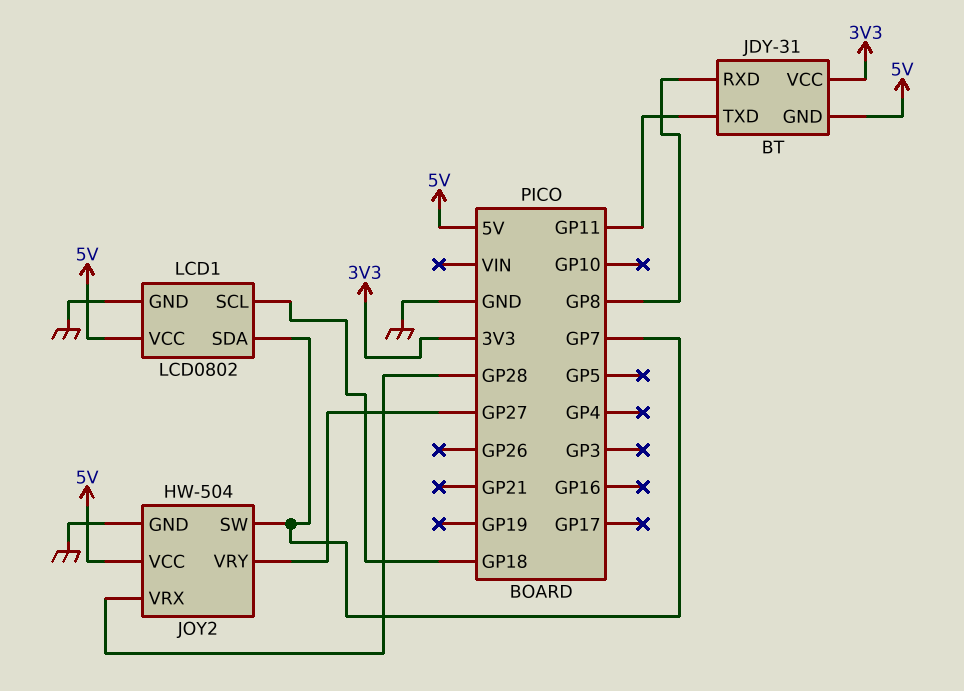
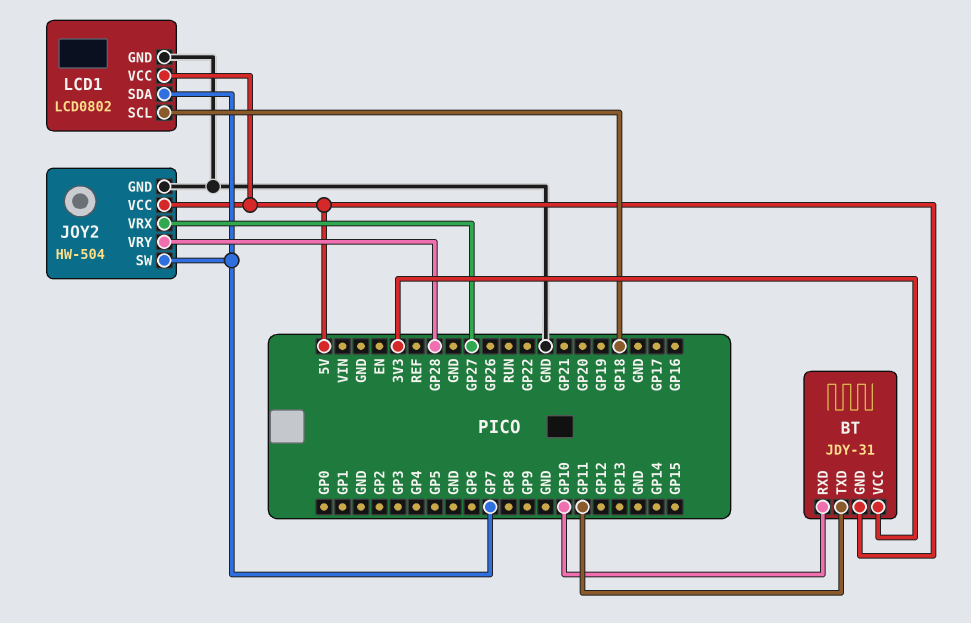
BT pin RXD: GP8 -> GP10
JOY2 pin VRX: GP28 -> GP27
JOY2 pin VRY: GP27 -> GP28

